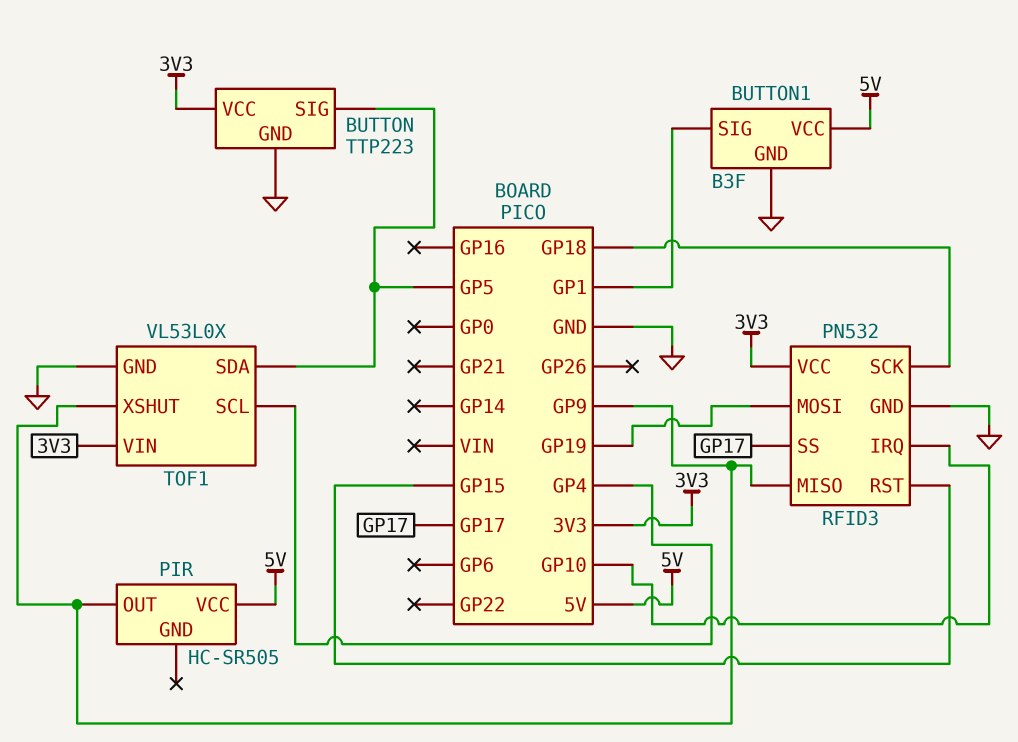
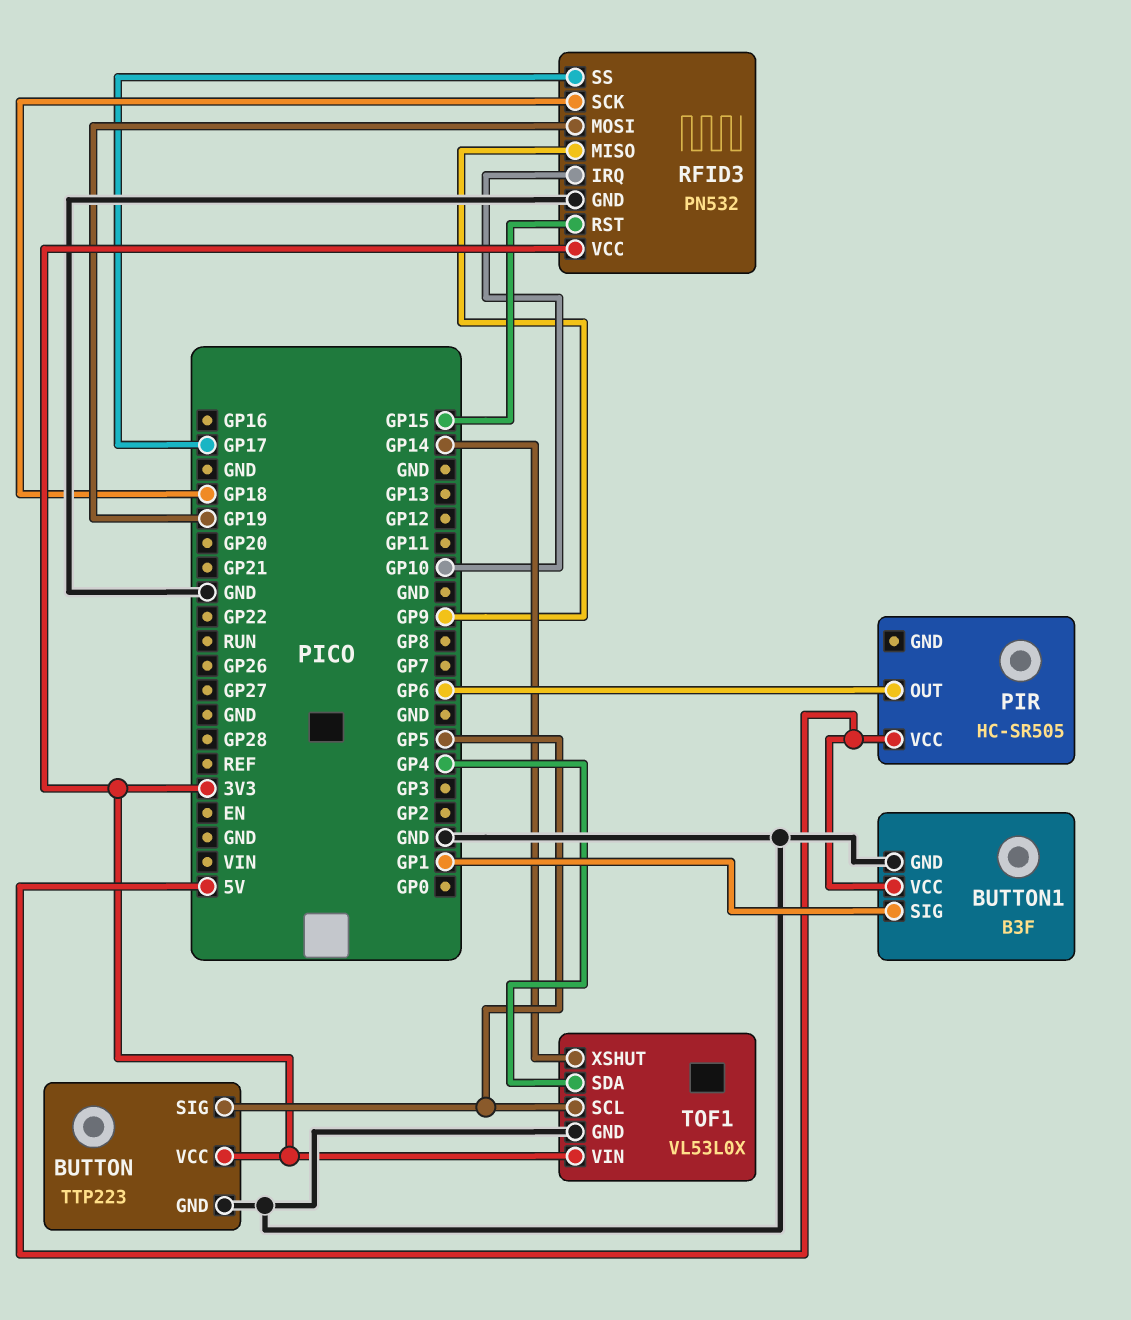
PIR pin OUT: GP9 -> GP6
TOF1 pin SCL: GP4 -> GP5
TOF1 pin SDA: GP5 -> GP4
TOF1 pin XSHUT: GP9 -> GP14

